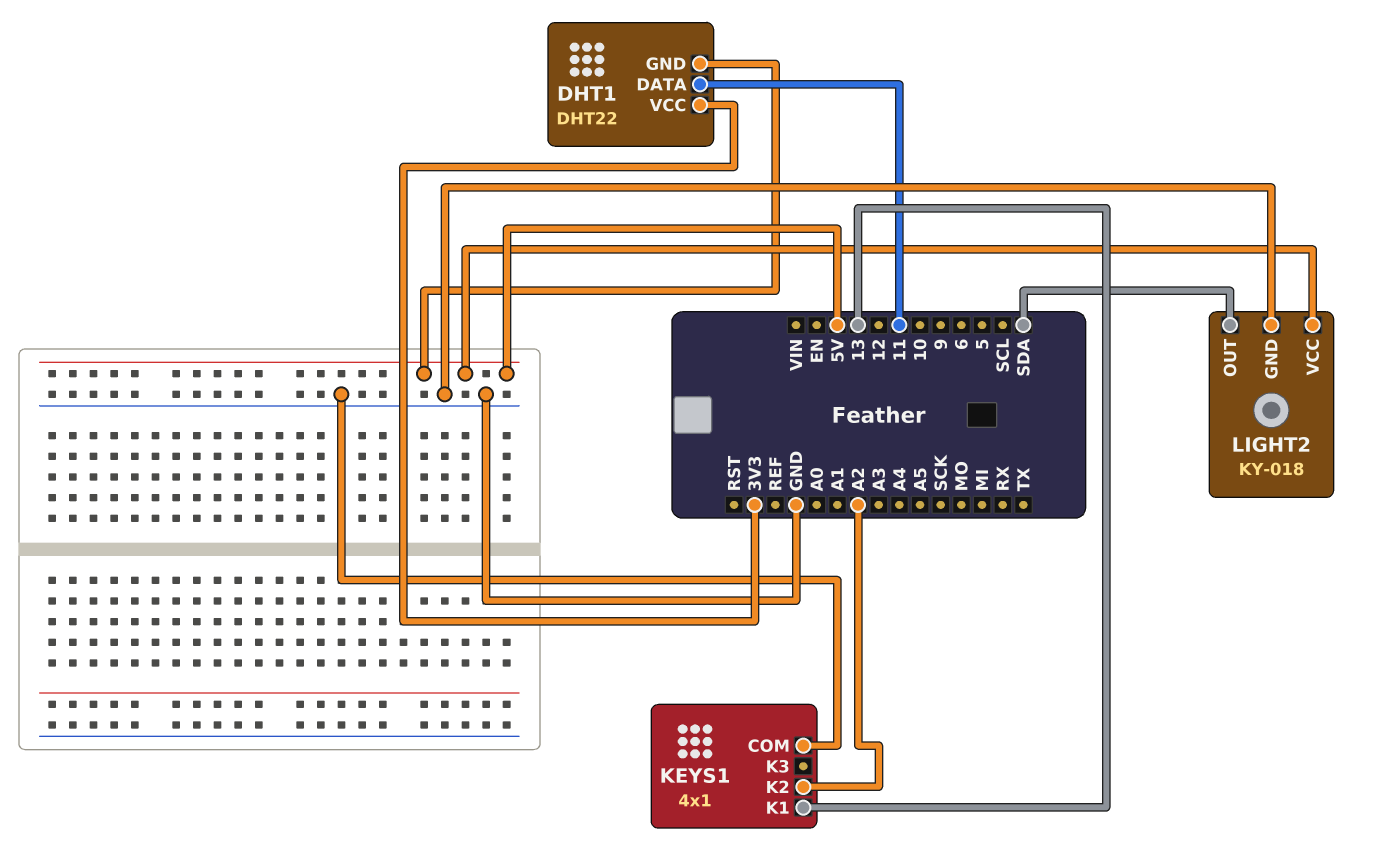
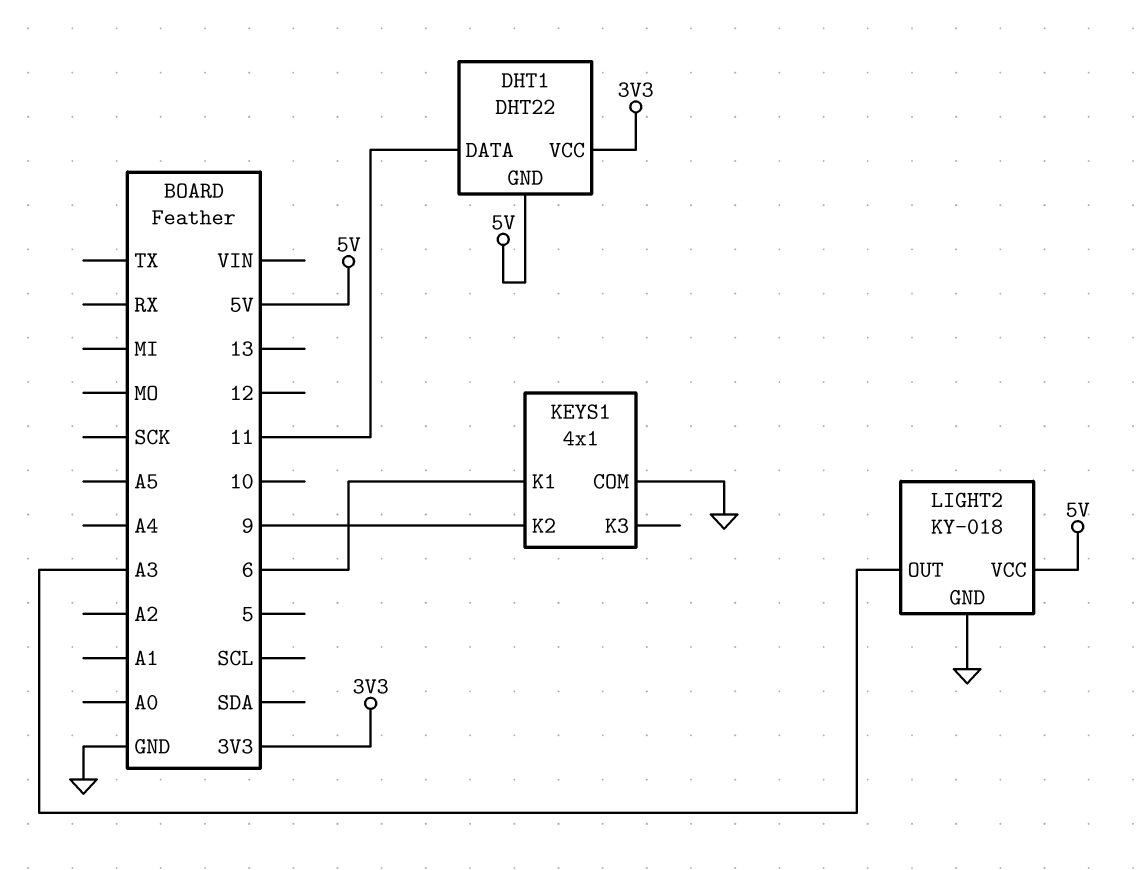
KEYS1 pin K1: 13 -> 6
KEYS1 pin K2: A2 -> 9
LIGHT2 pin OUT: SDA -> A3

